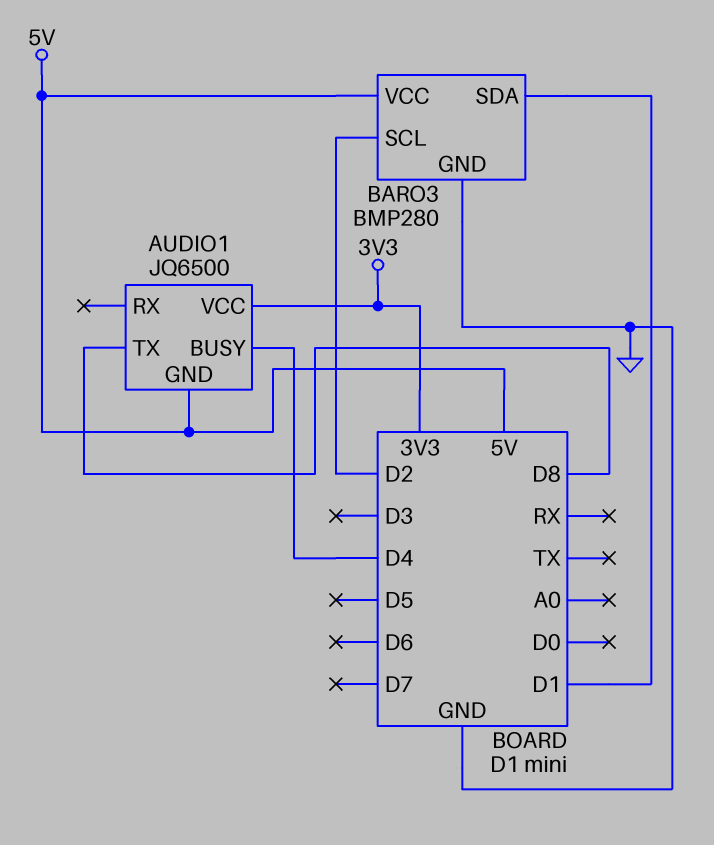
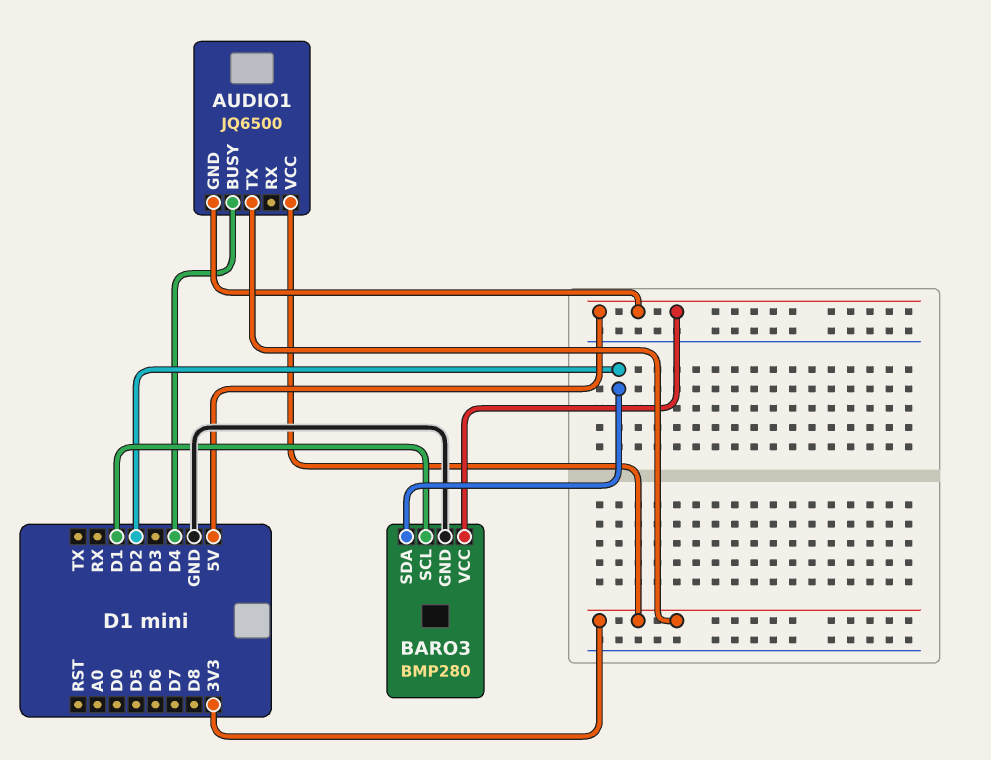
AUDIO1 pin TX: D8 -> 3V3
BARO3 pin SCL: D2 -> D1
BARO3 pin SDA: D1 -> D2

